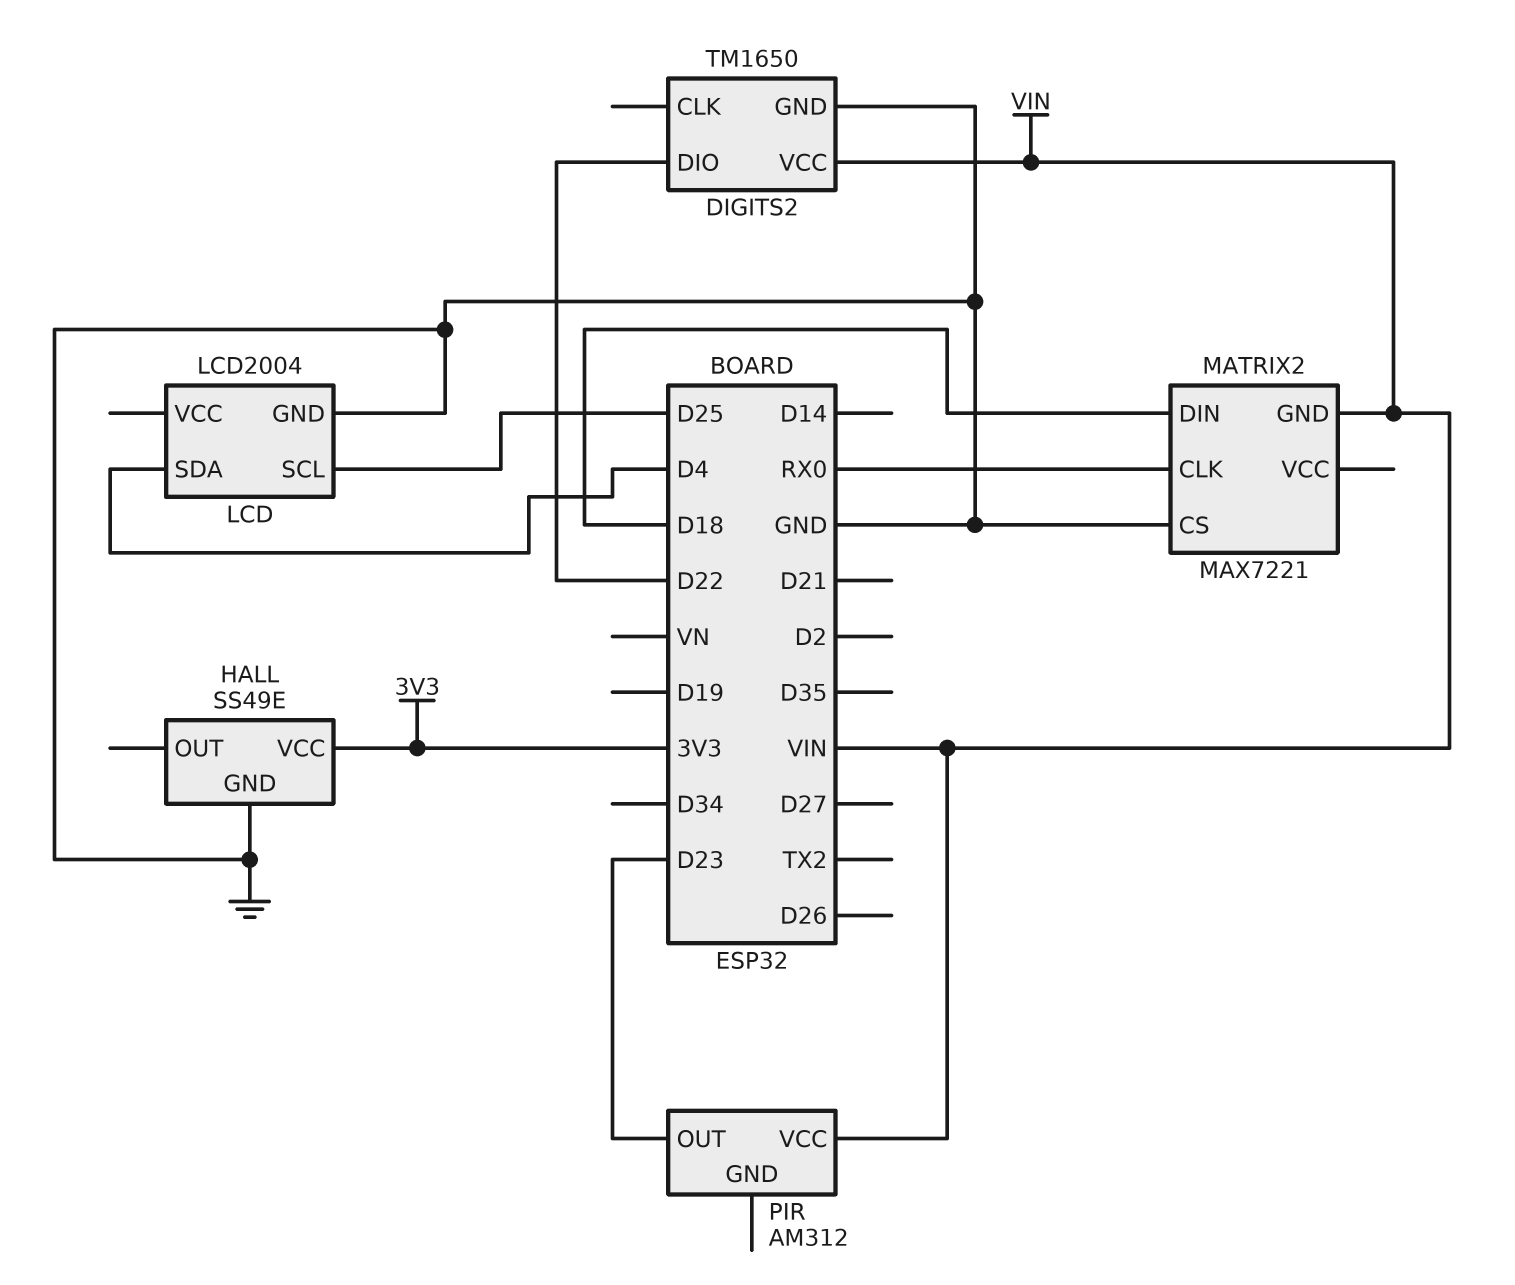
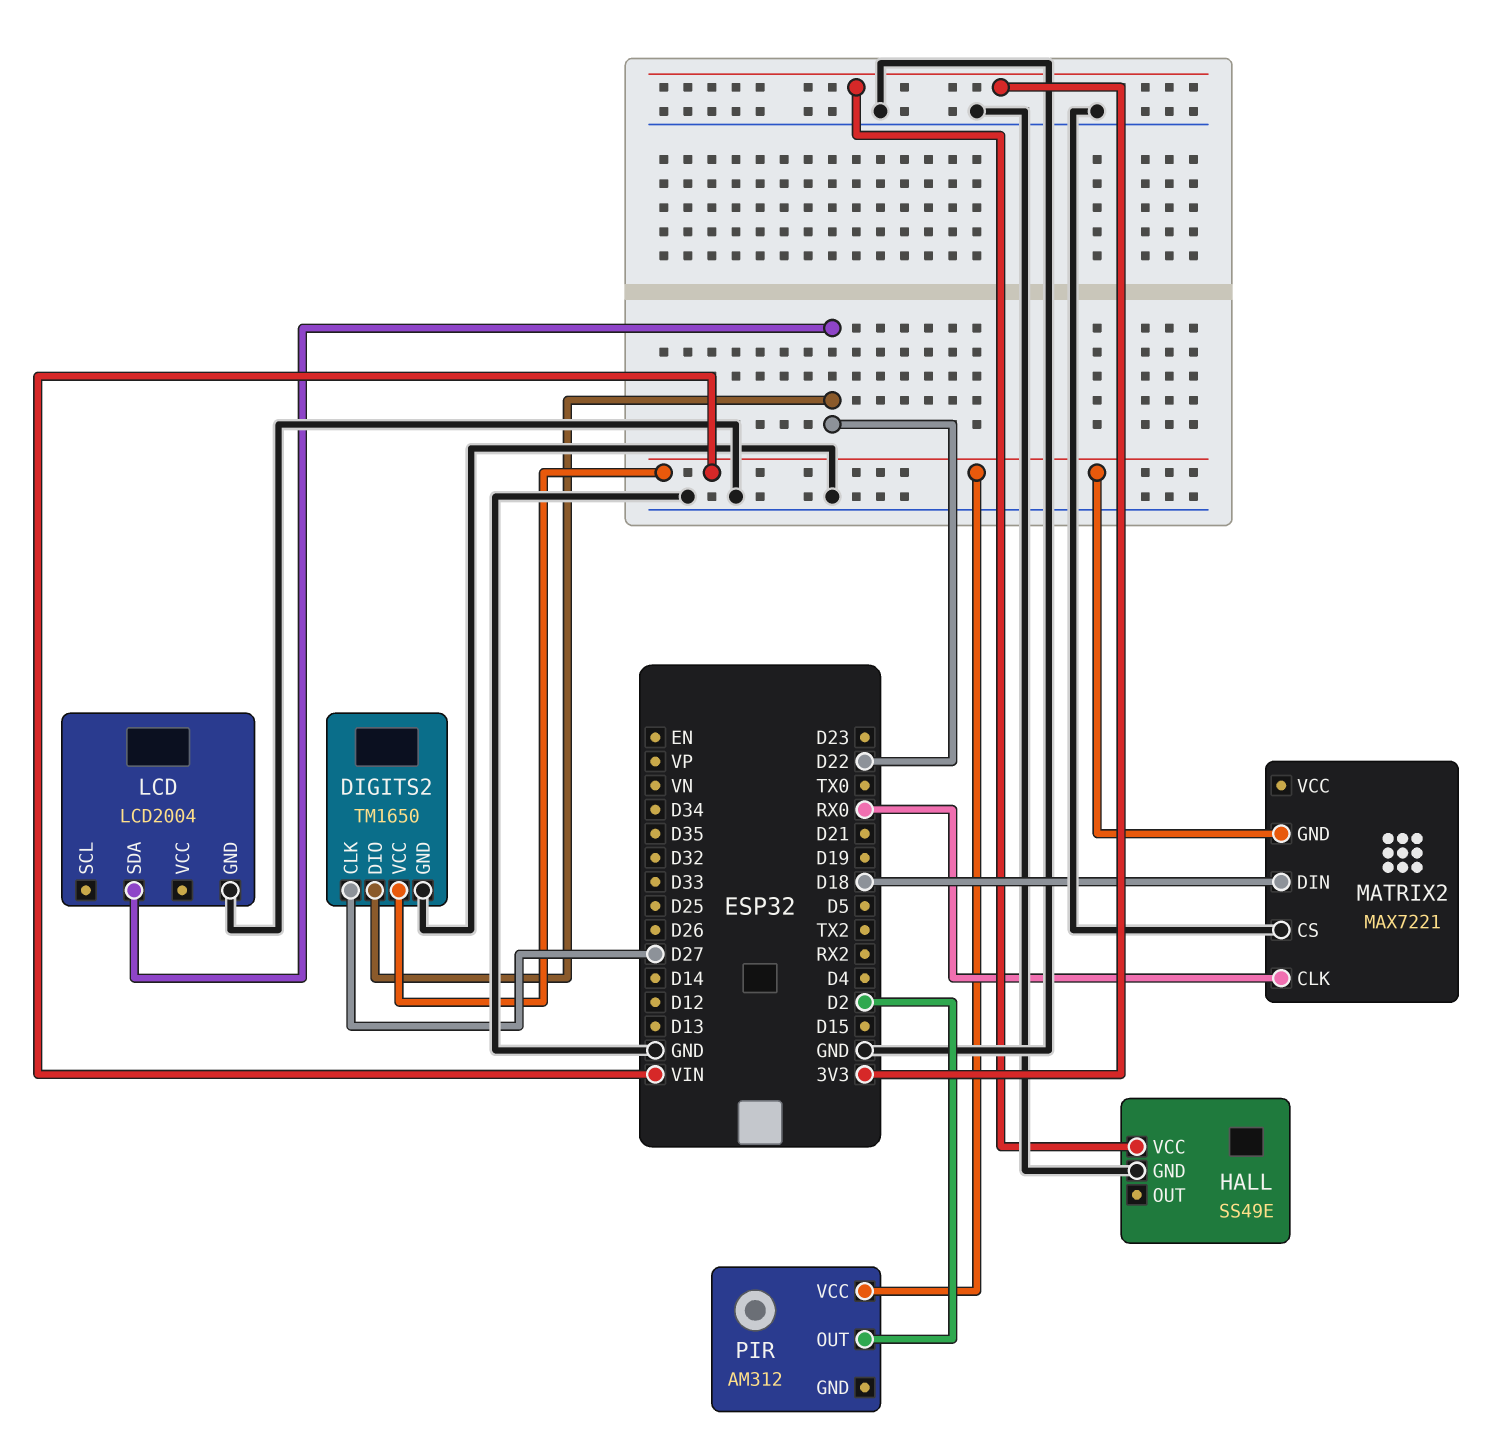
DIGITS2 pin CLK: none -> D27
LCD pin SCL: D25 -> none
LCD pin SDA: D4 -> D22
PIR pin OUT: D23 -> D2

